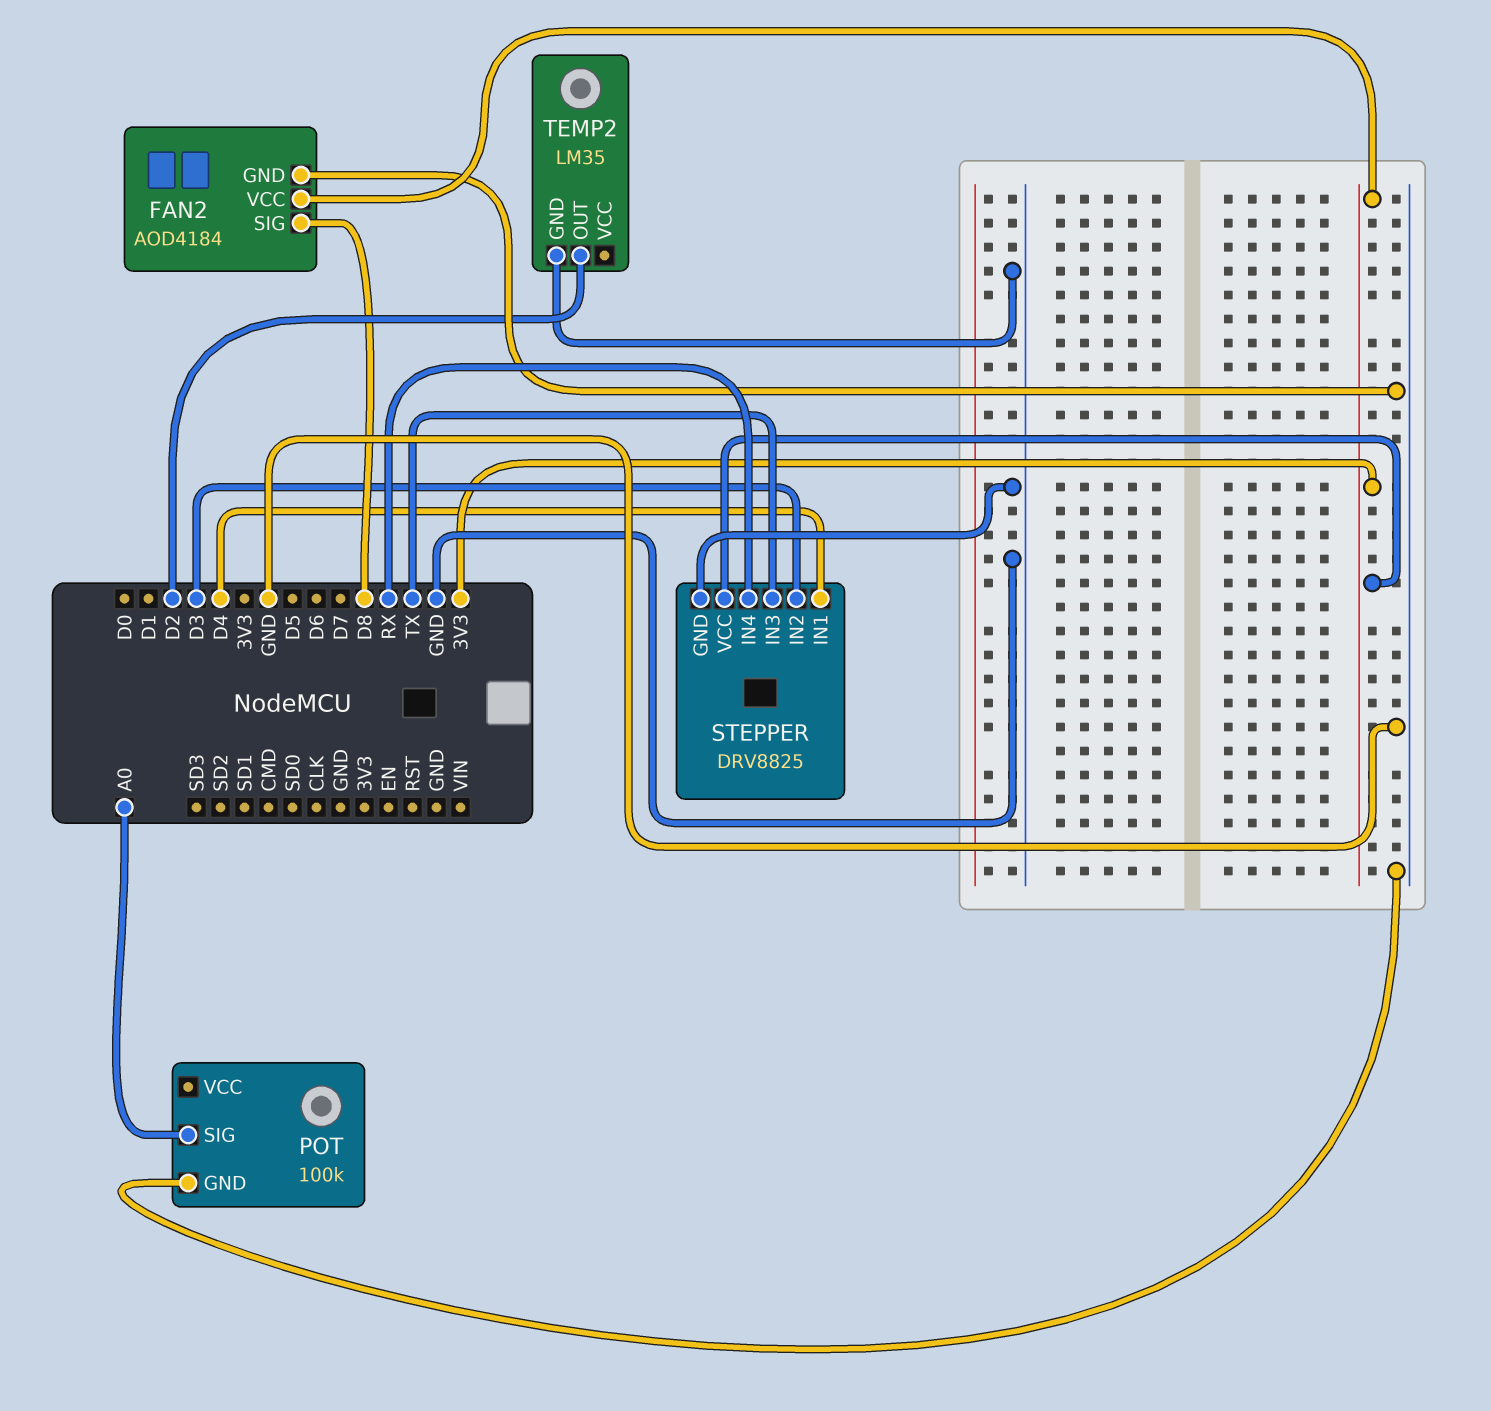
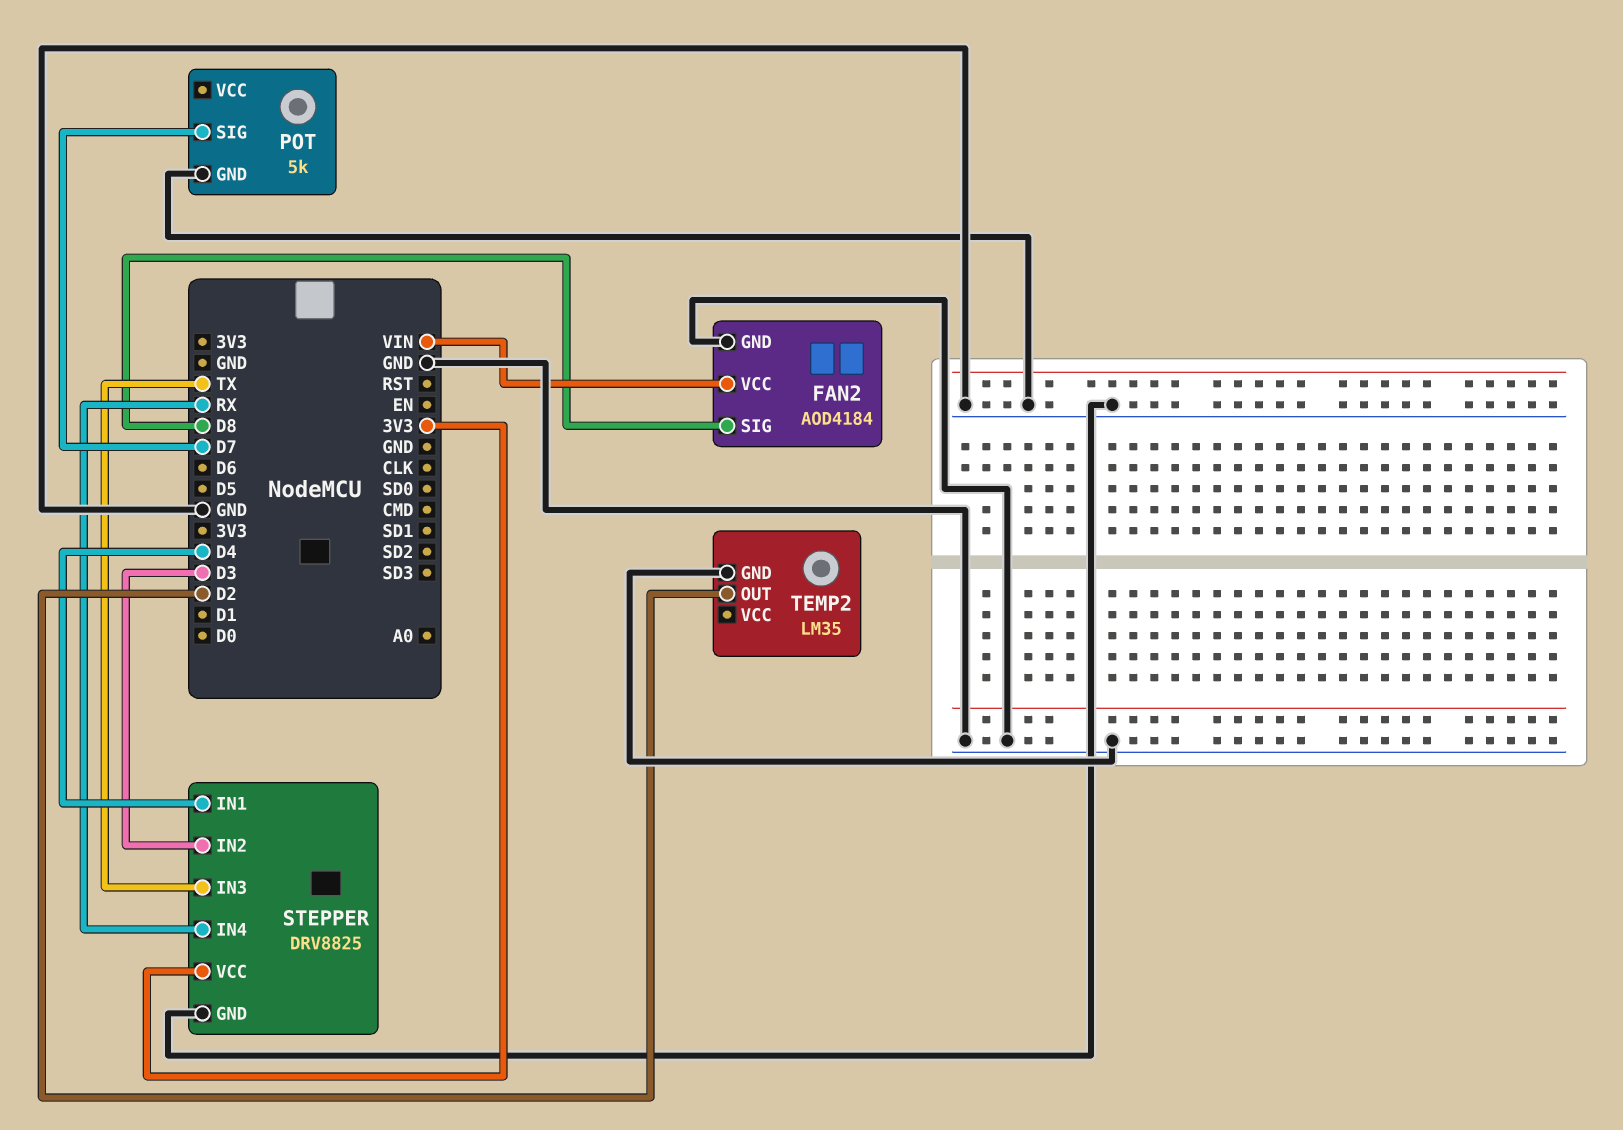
FAN2 pin VCC: 3V3 -> VIN
POT: 100k -> 5k
POT pin SIG: A0 -> D7

